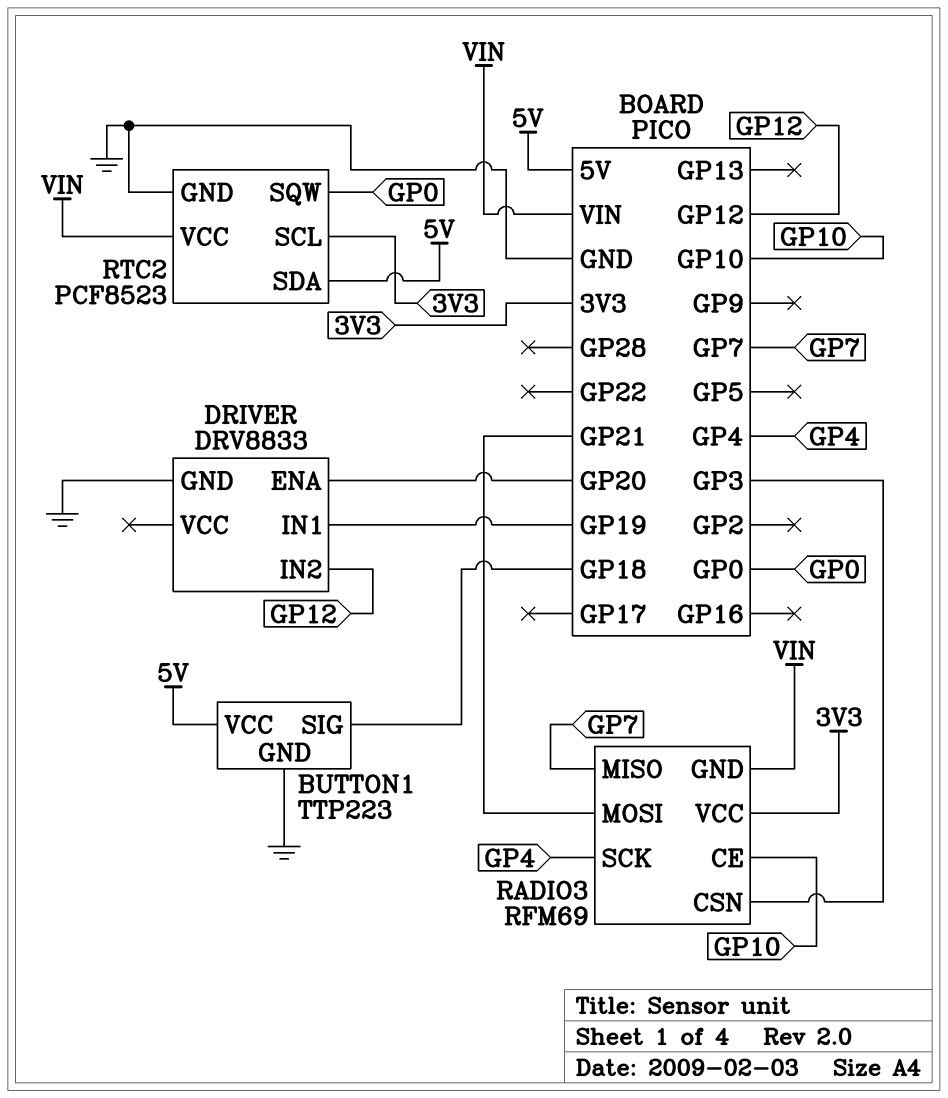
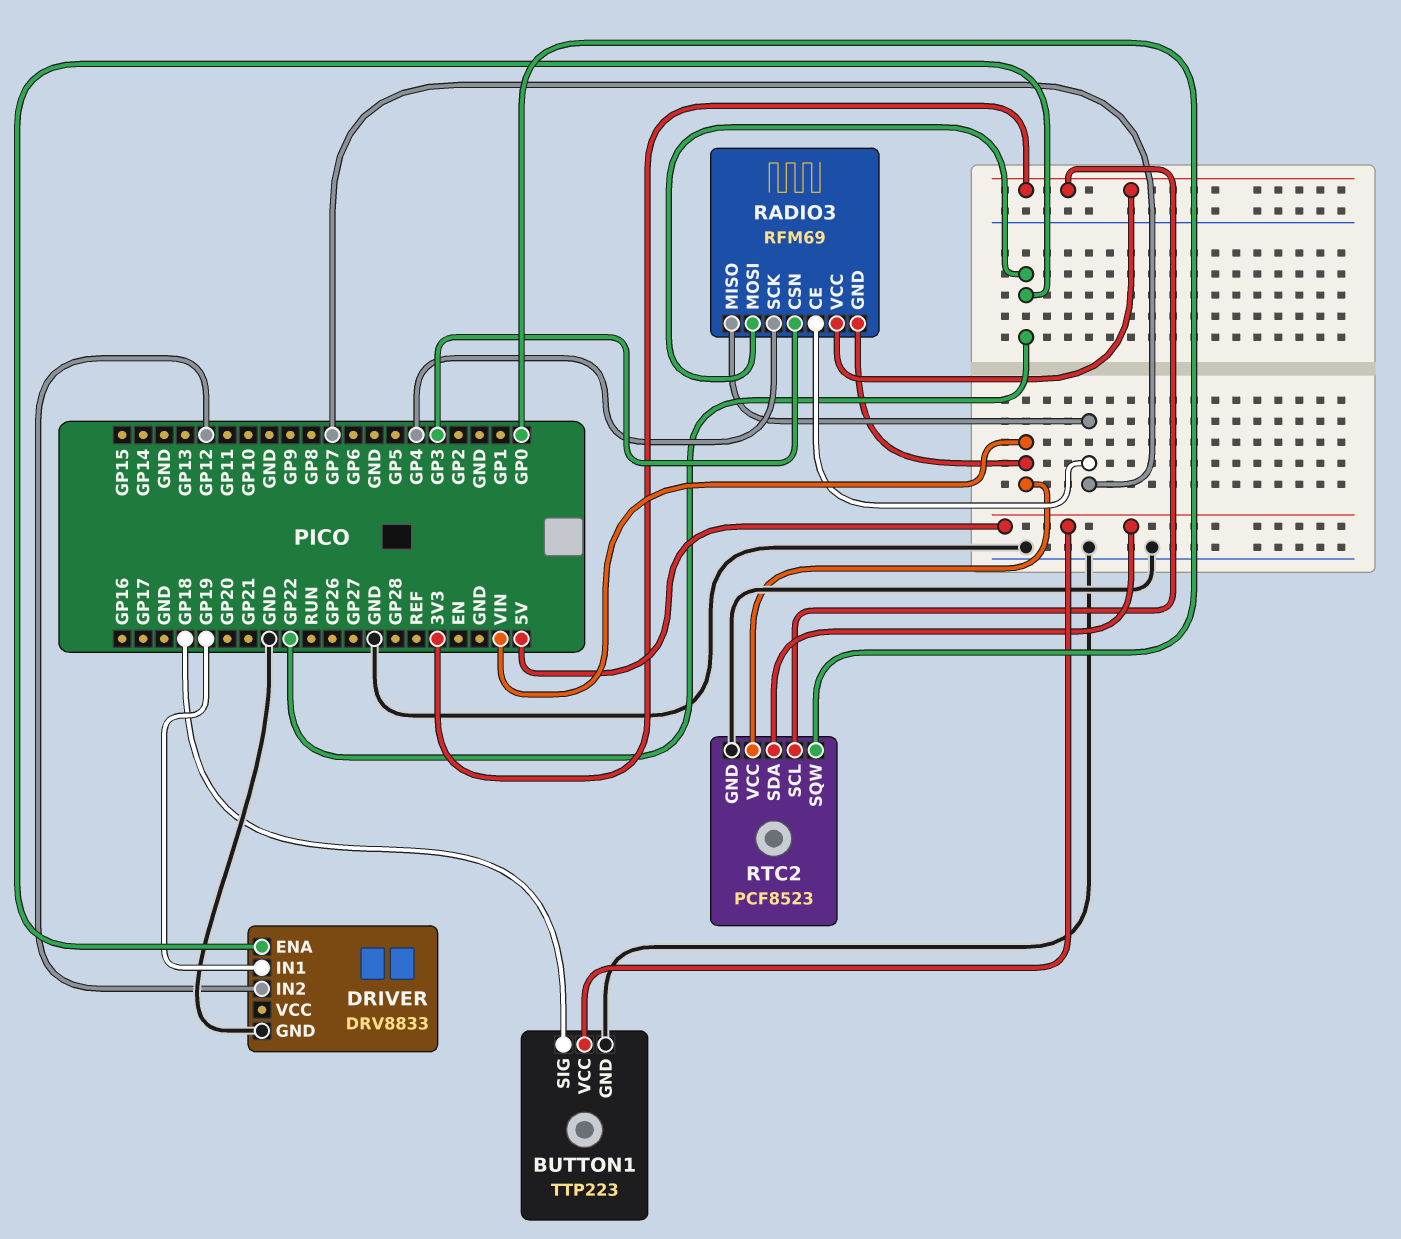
DRIVER pin ENA: GP20 -> GP22
RADIO3 pin CE: GP10 -> GP7
RADIO3 pin MOSI: GP21 -> GP22

